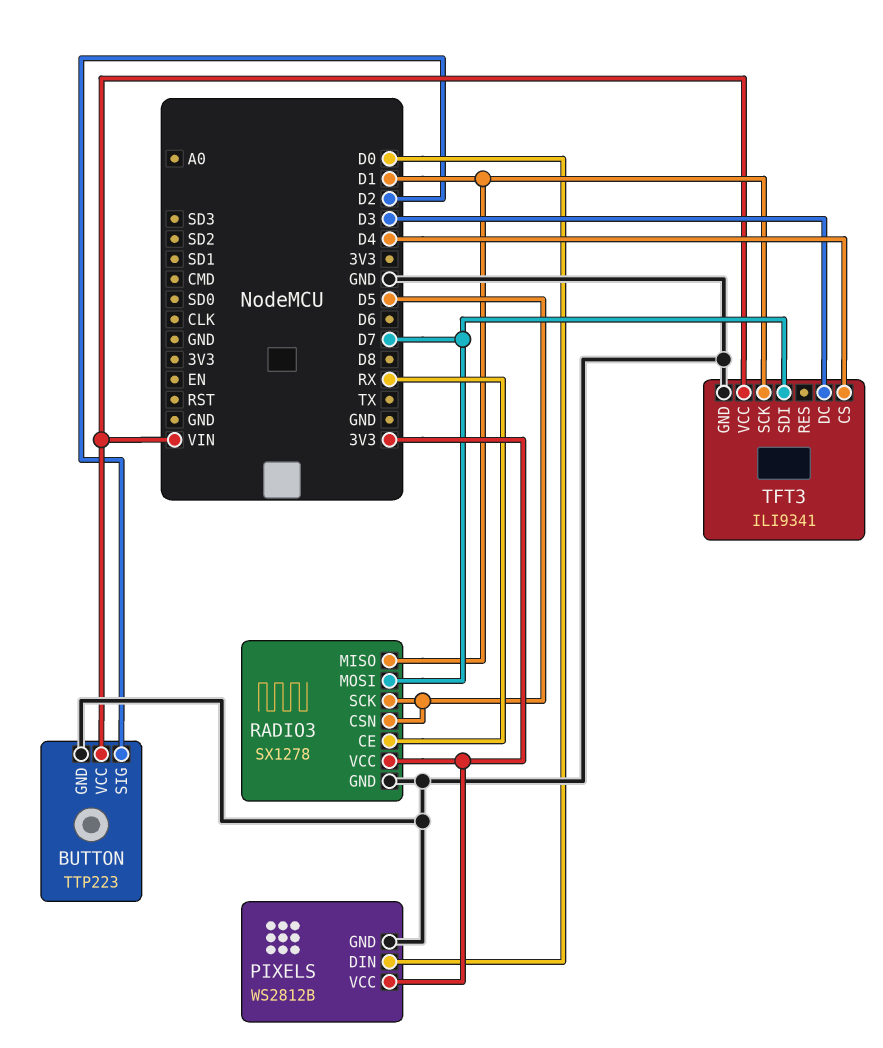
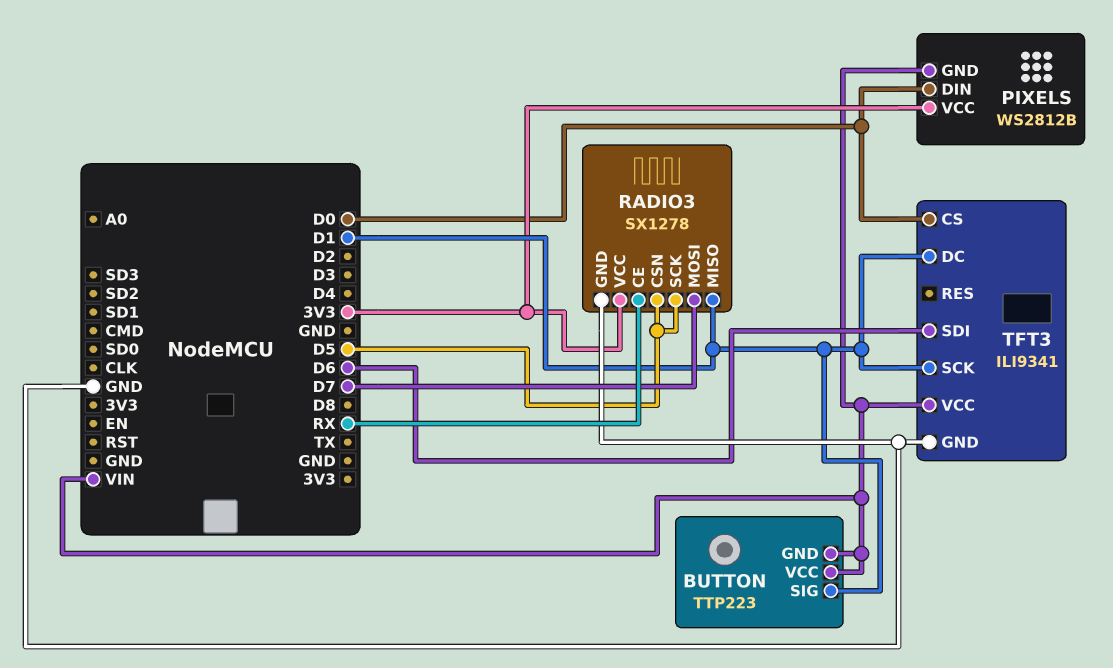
BUTTON pin GND: GND -> VIN
BUTTON pin SIG: D2 -> D1
PIXELS pin GND: GND -> VIN
TFT3 pin CS: D4 -> D0
TFT3 pin DC: D3 -> D1
TFT3 pin SDI: D7 -> D6

